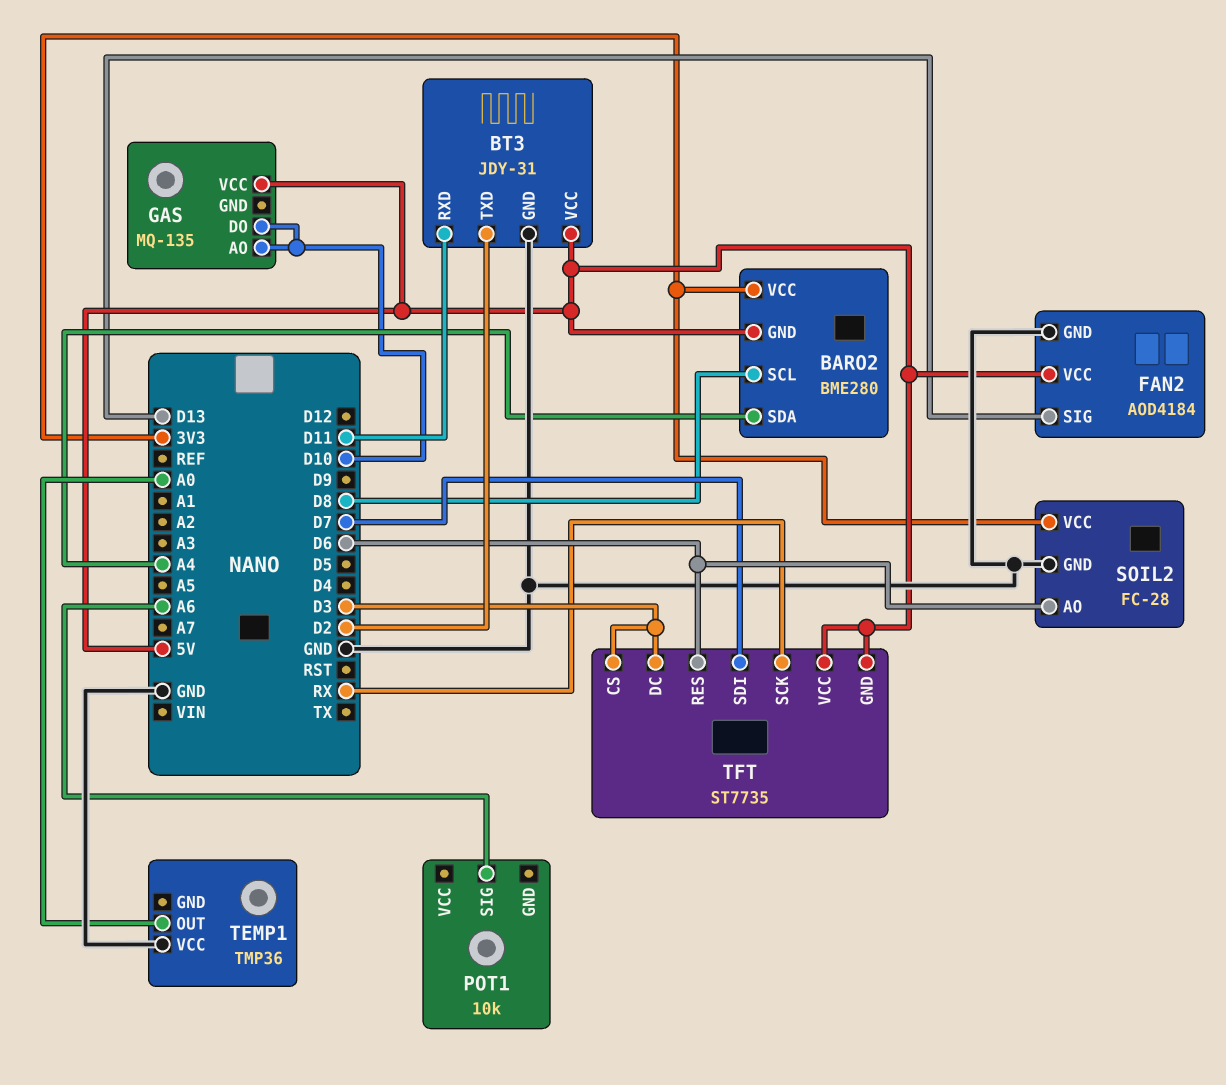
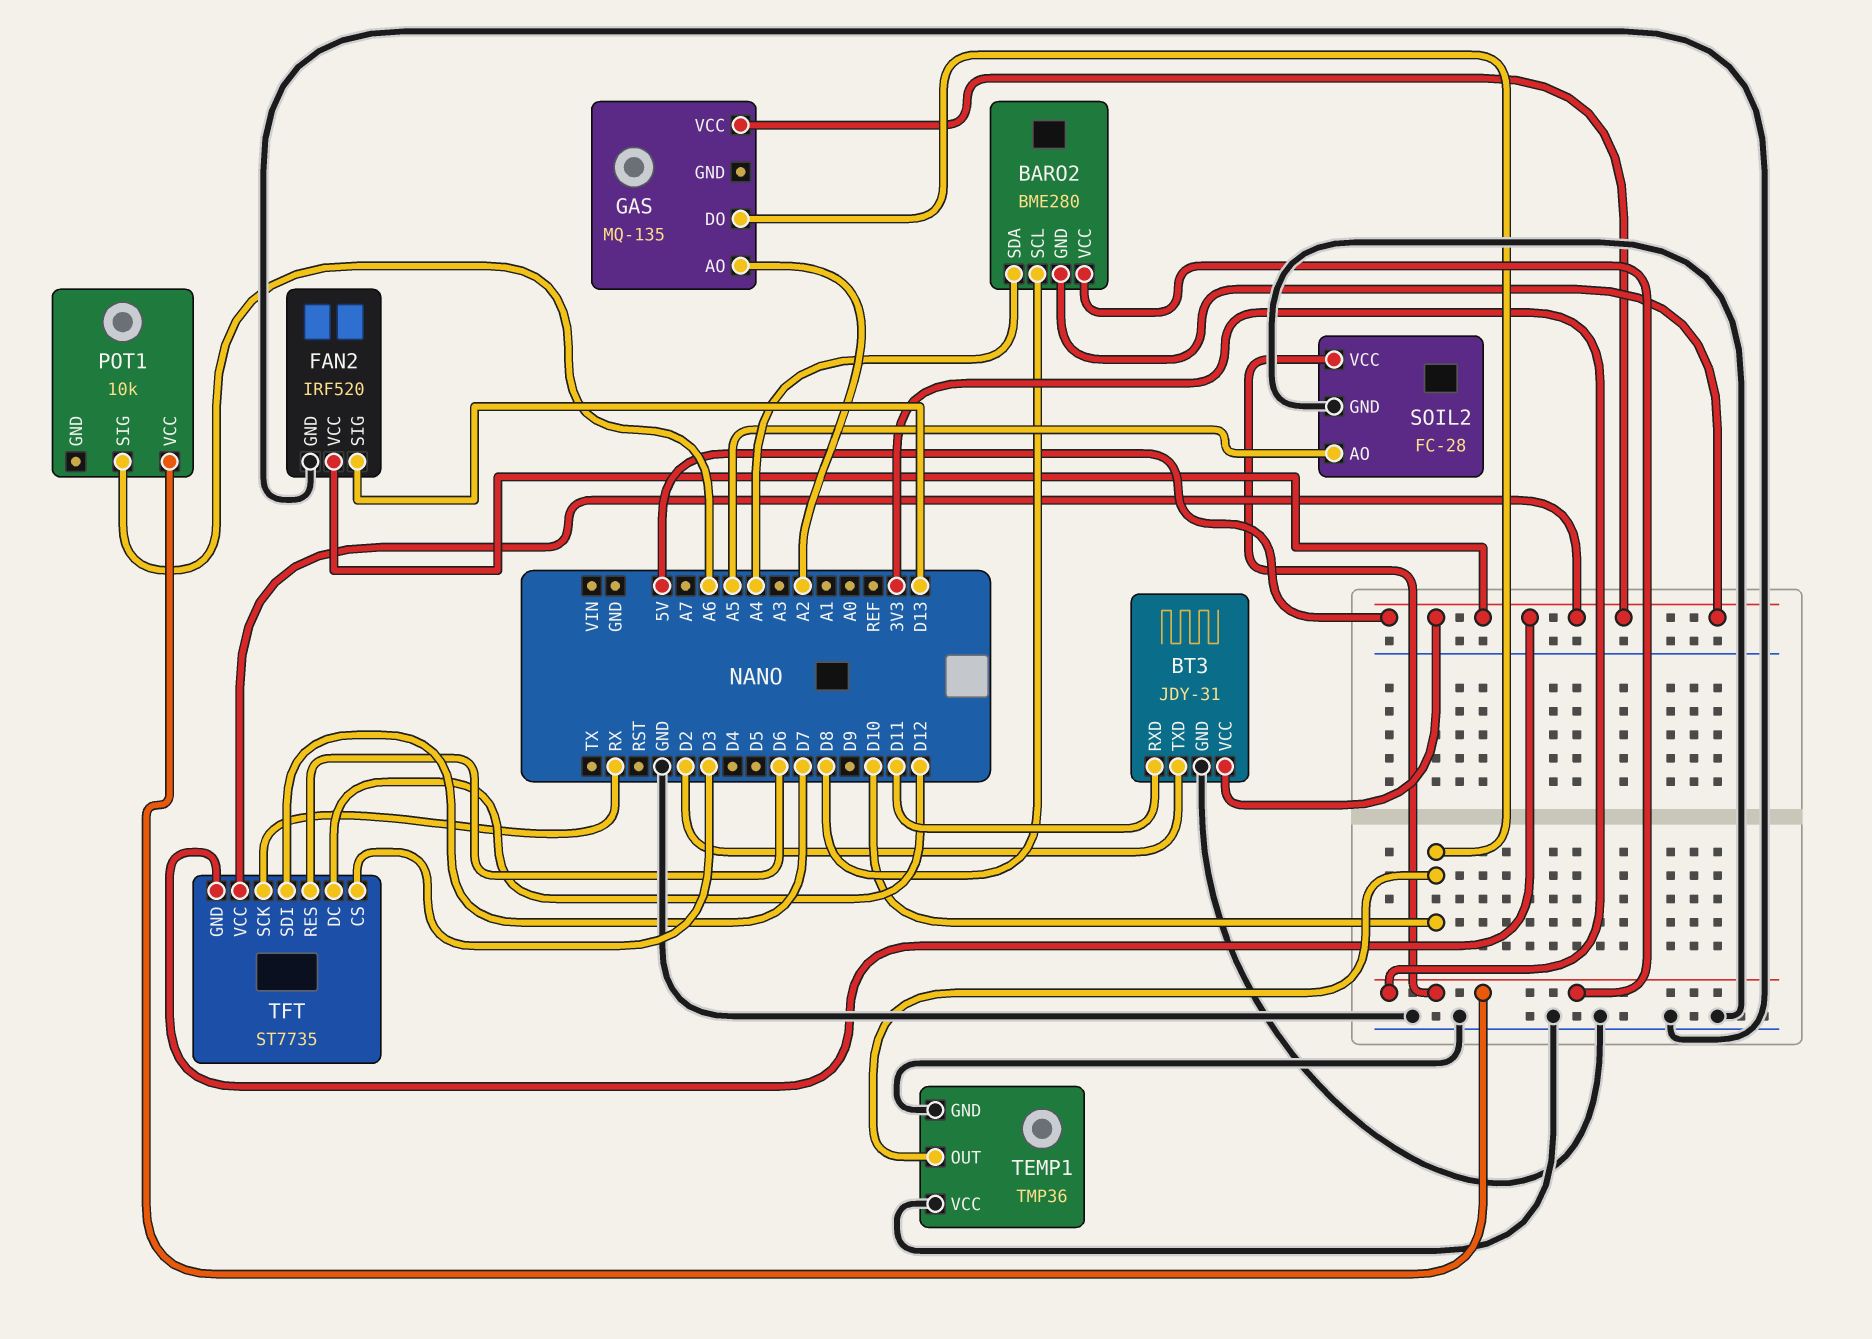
FAN2: AOD4184 -> IRF520
GAS pin AO: D10 -> A2
POT1 pin VCC: none -> 3V3
SOIL2 pin AO: D6 -> A5
TEMP1 pin GND: none -> GND
TEMP1 pin OUT: A0 -> D10
TFT pin DC: D3 -> D12

